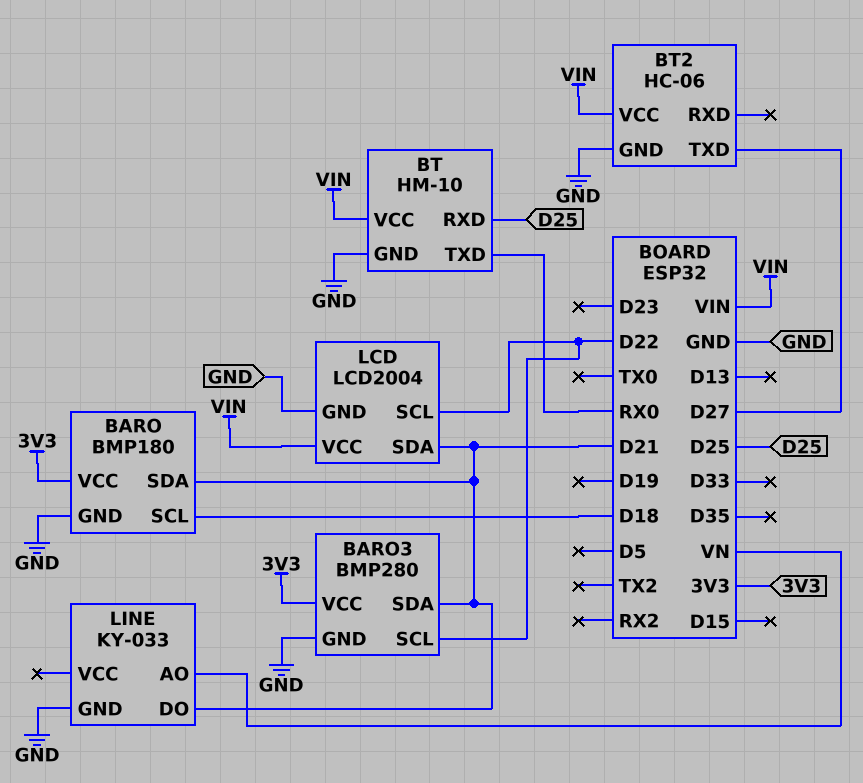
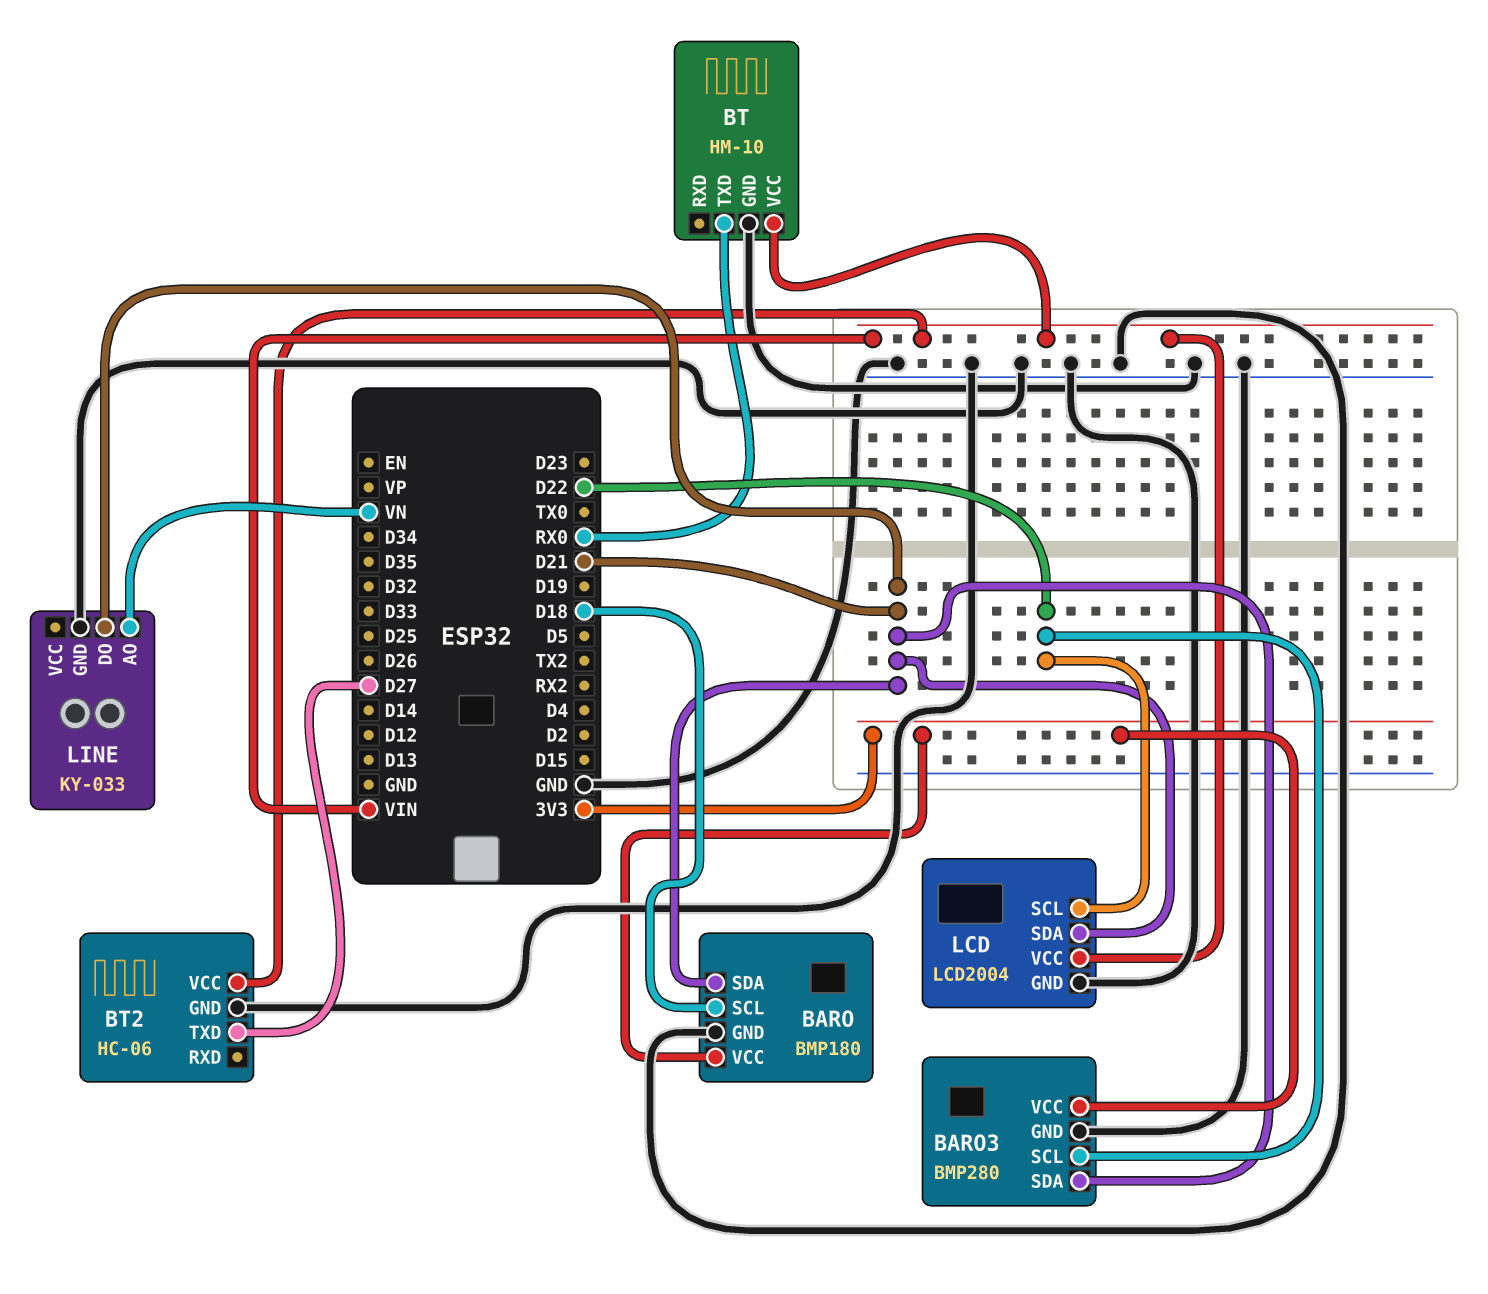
BT pin RXD: D25 -> none

